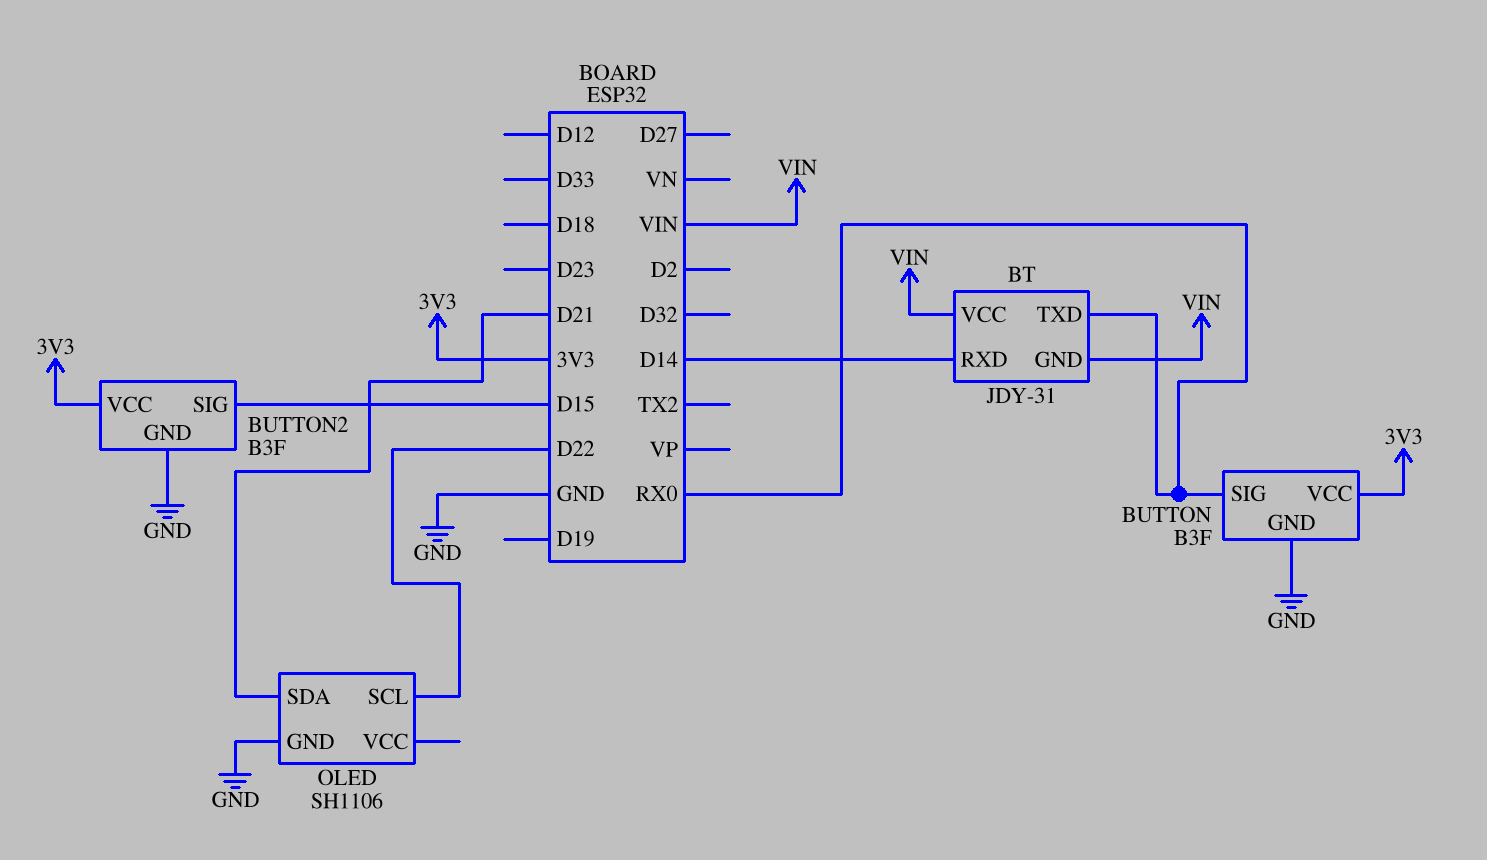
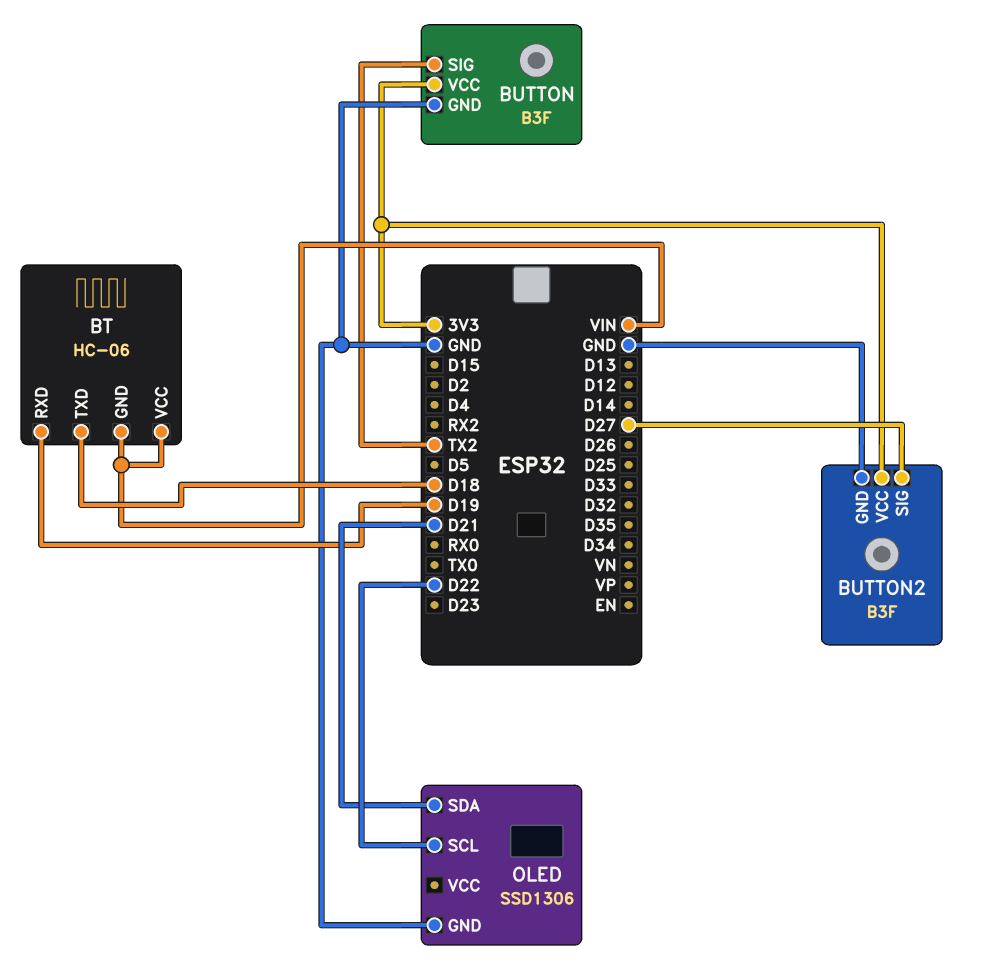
BT: JDY-31 -> HC-06
BT pin RXD: D14 -> D19
BT pin TXD: RX0 -> D18
BUTTON pin SIG: RX0 -> TX2
BUTTON2 pin SIG: D15 -> D27
OLED: SH1106 -> SSD1306

